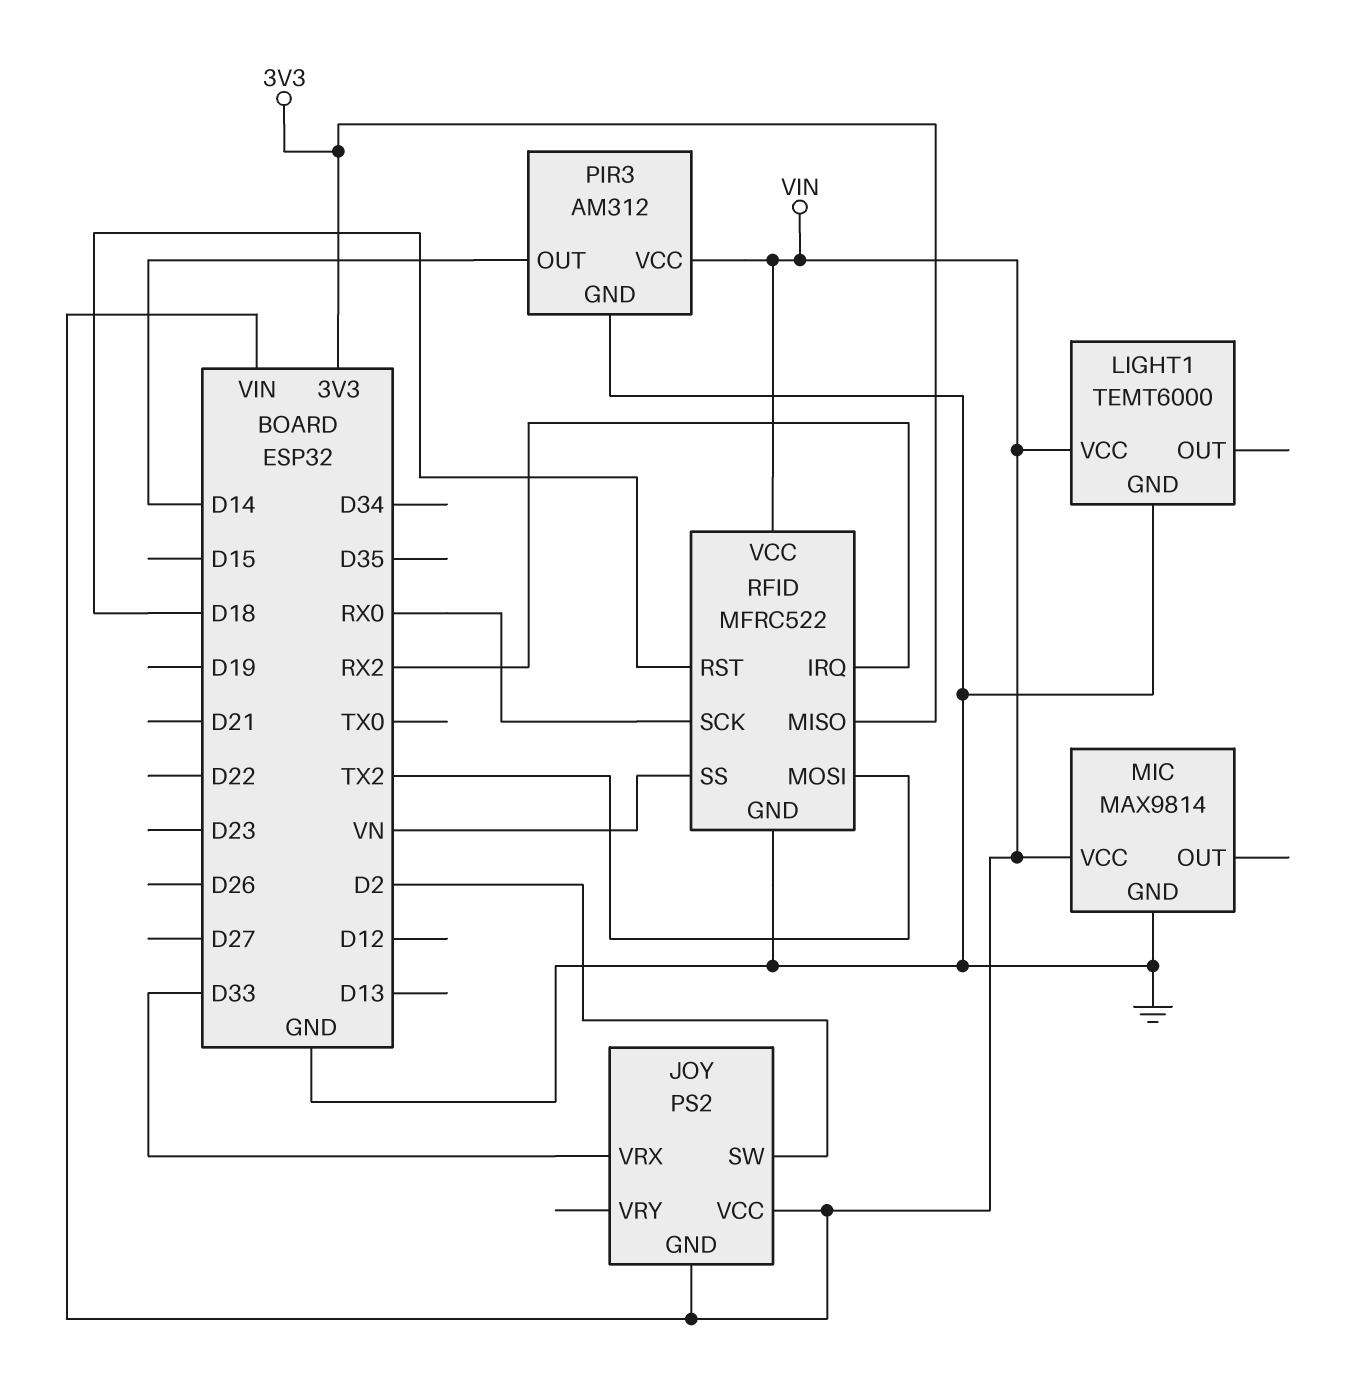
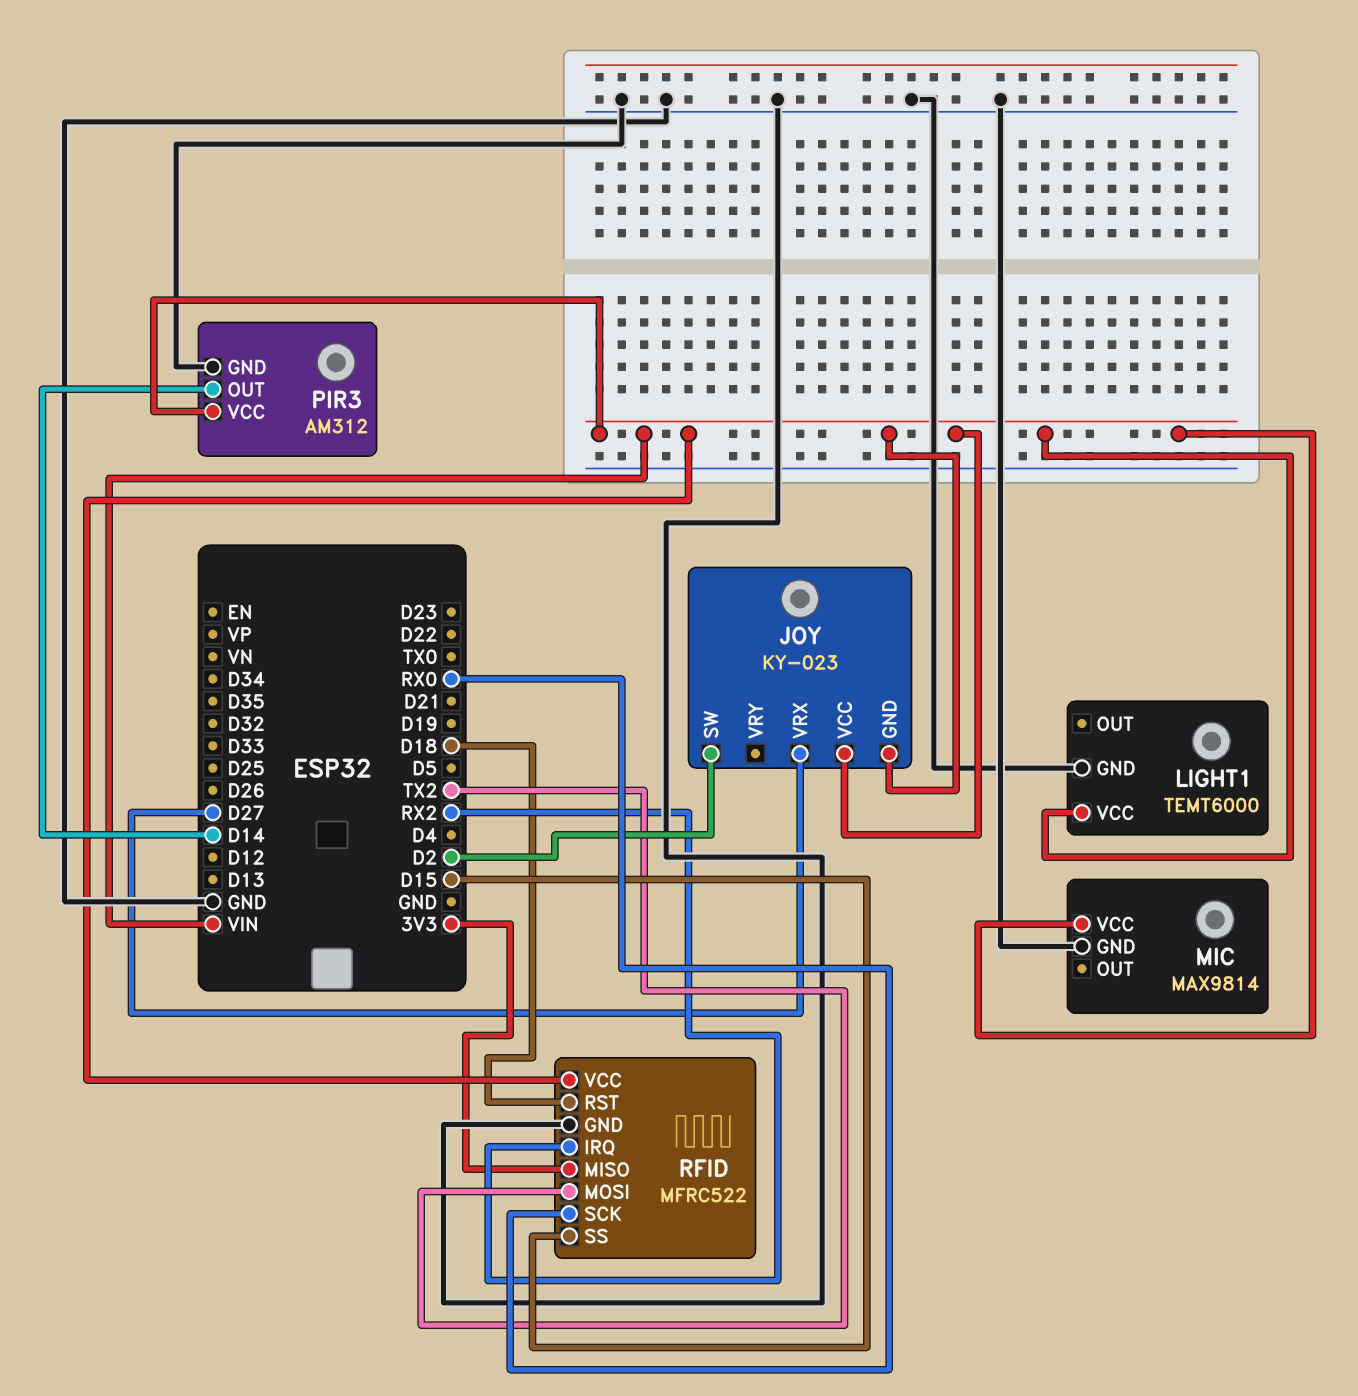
JOY: PS2 -> KY-023
JOY pin VRX: D33 -> D27
RFID pin SS: VN -> D15

